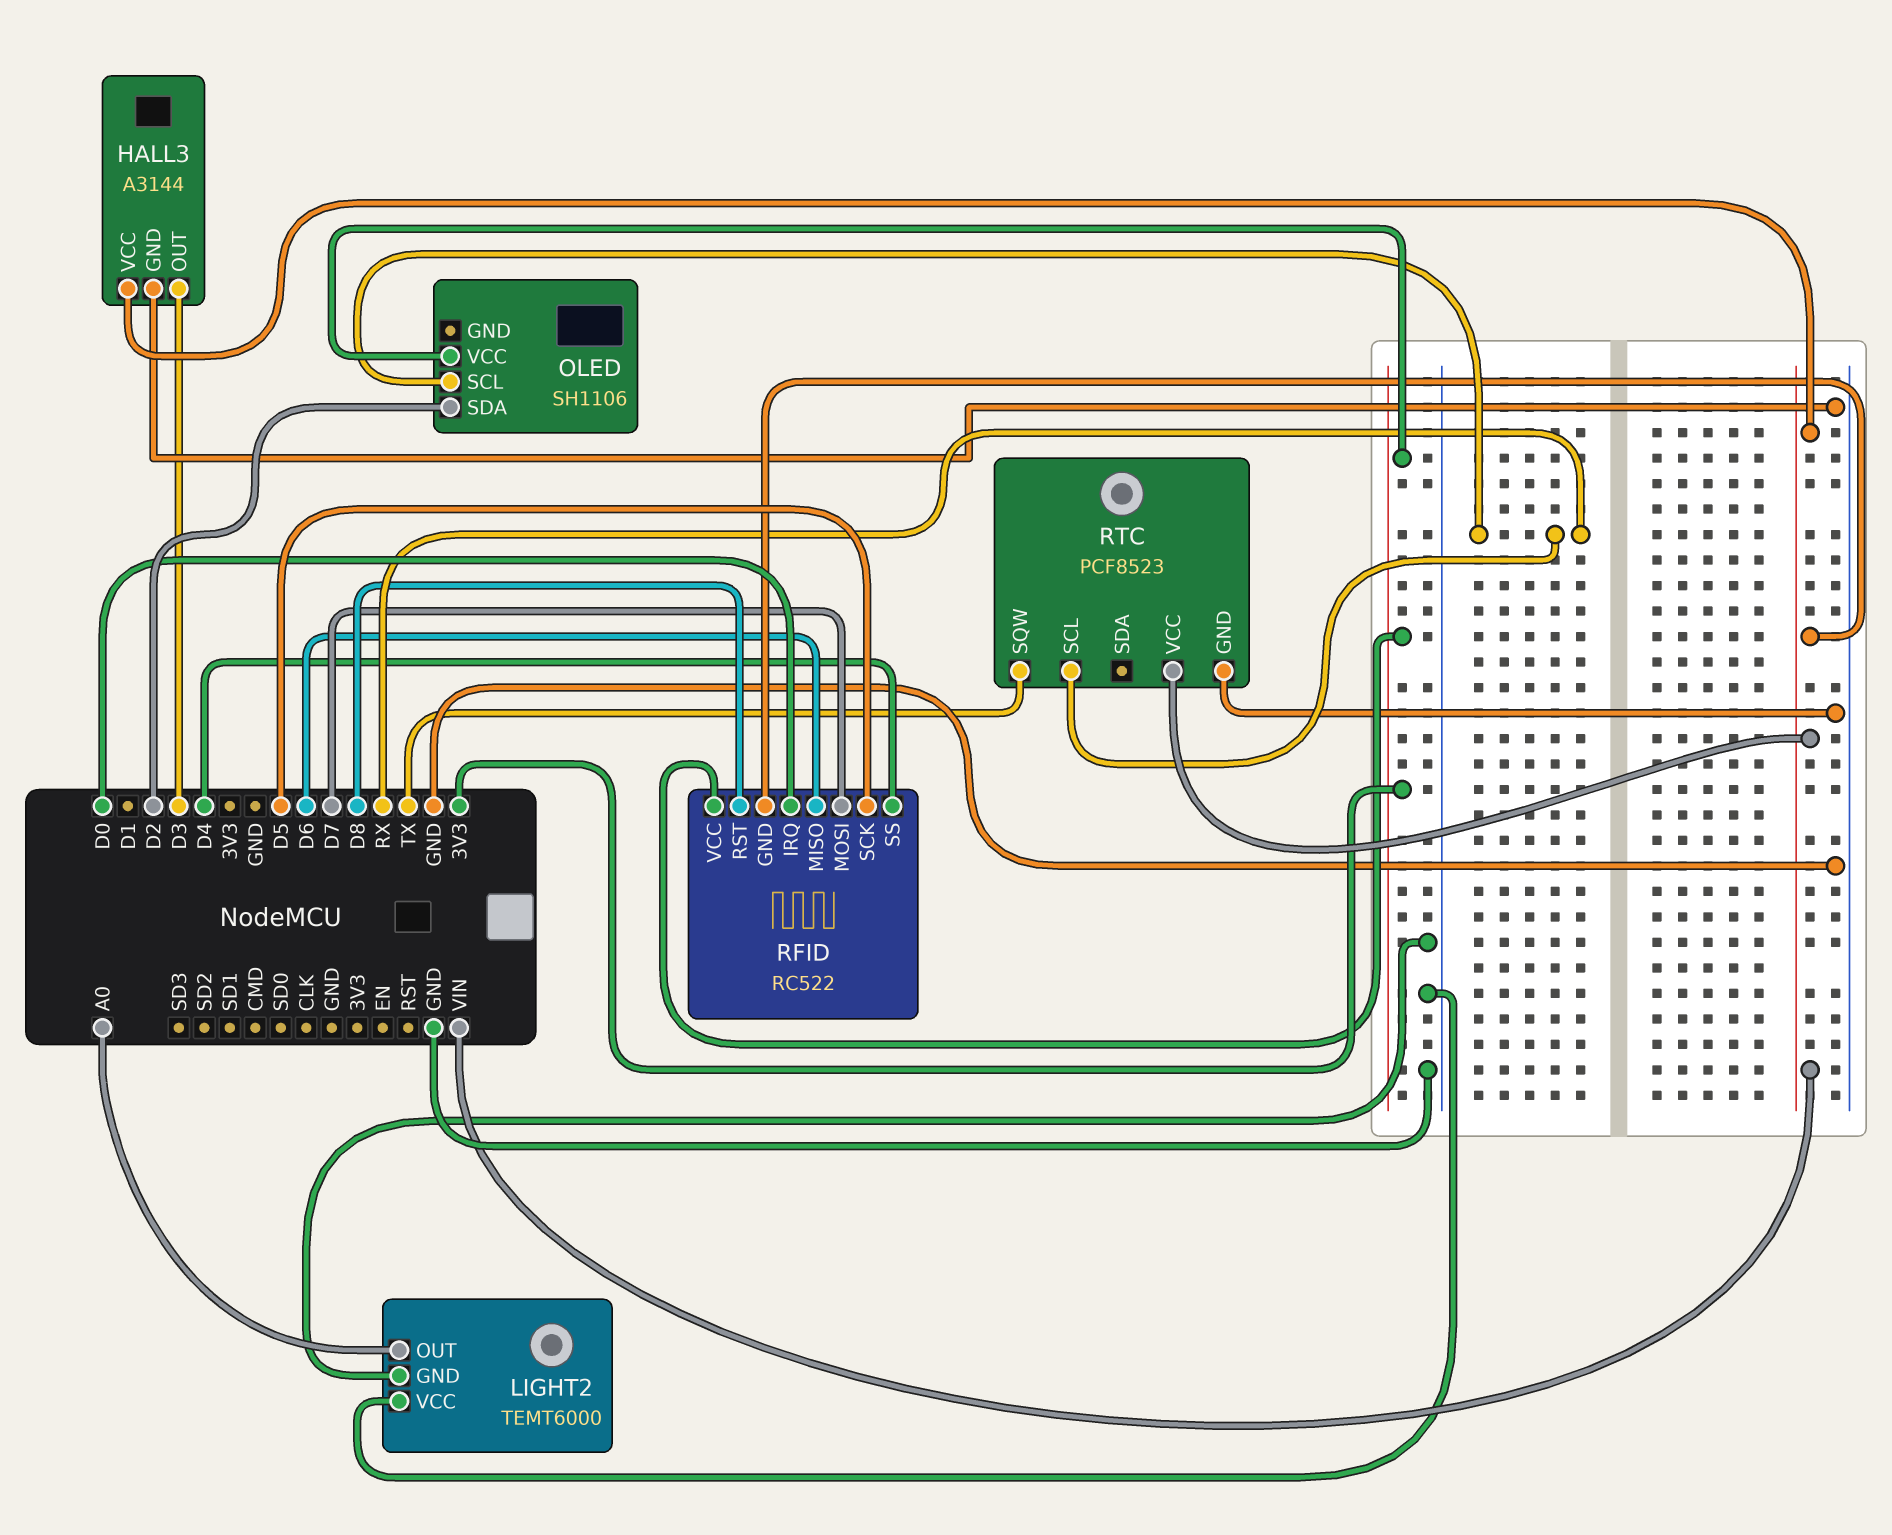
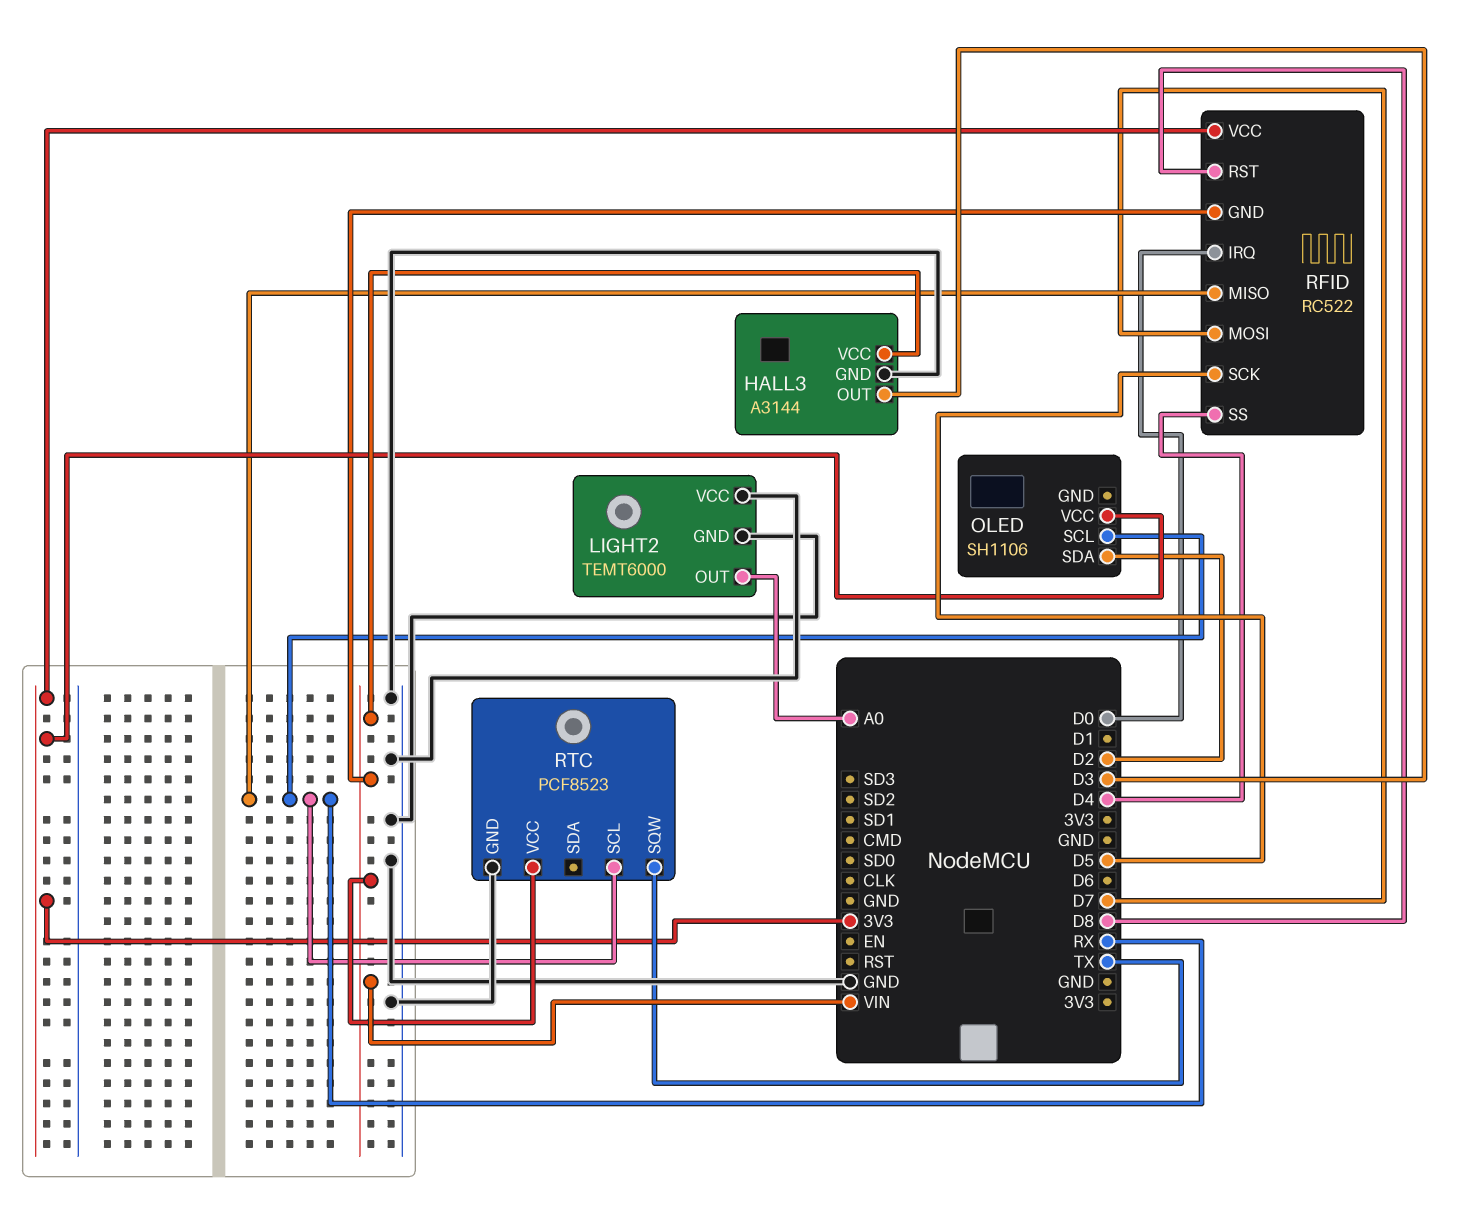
RFID pin MISO: D6 -> RX

